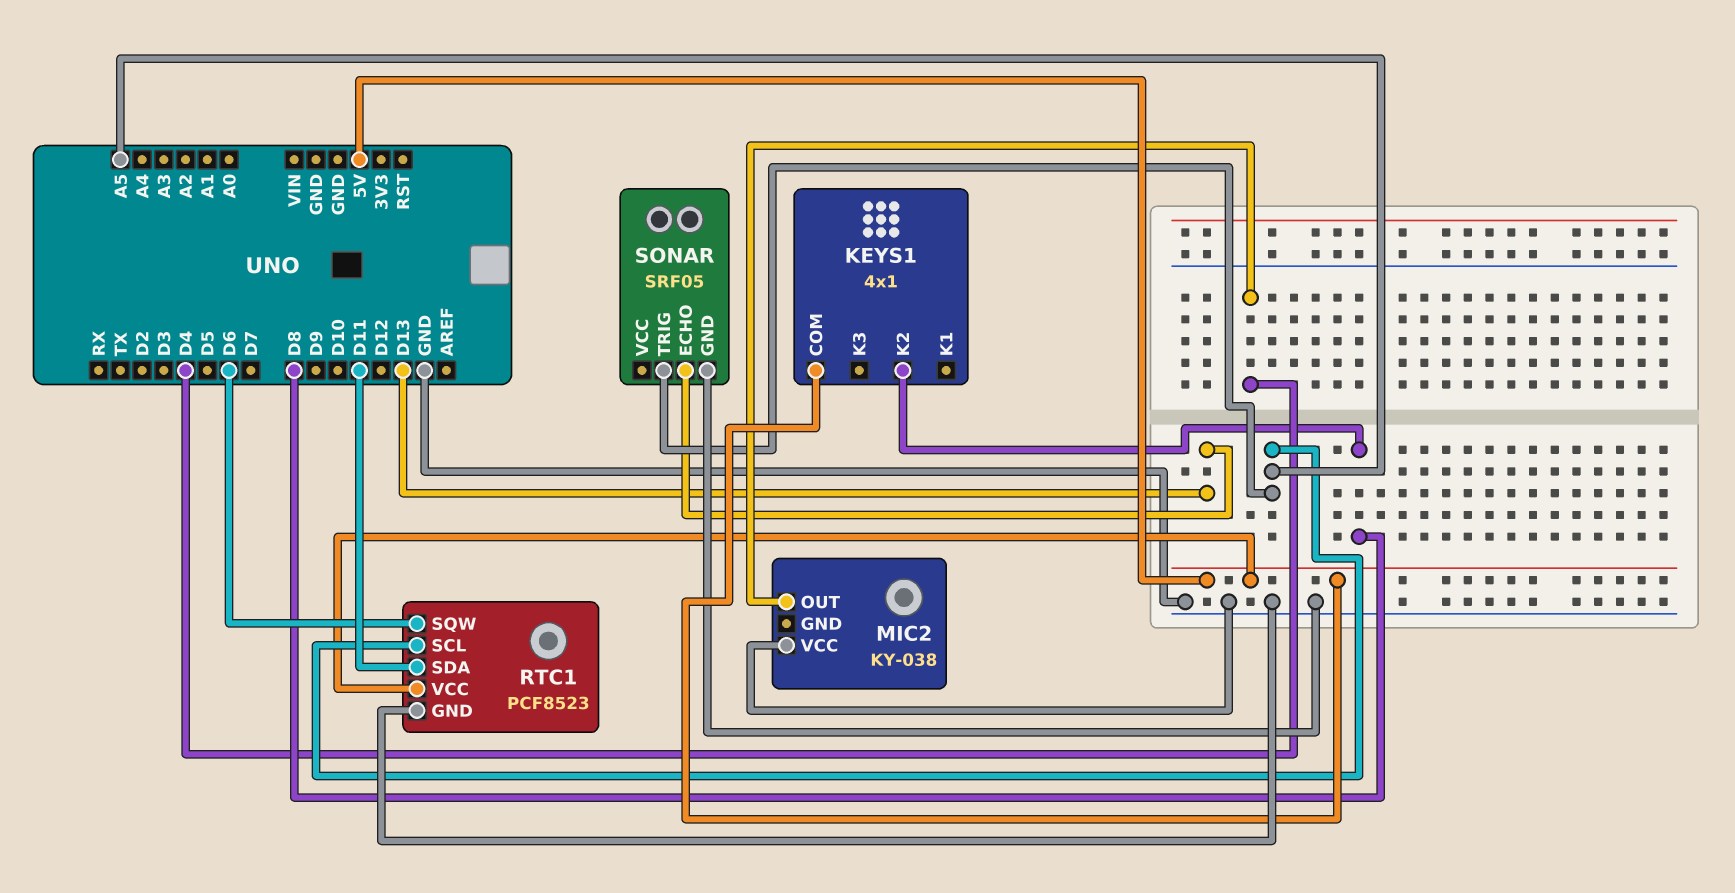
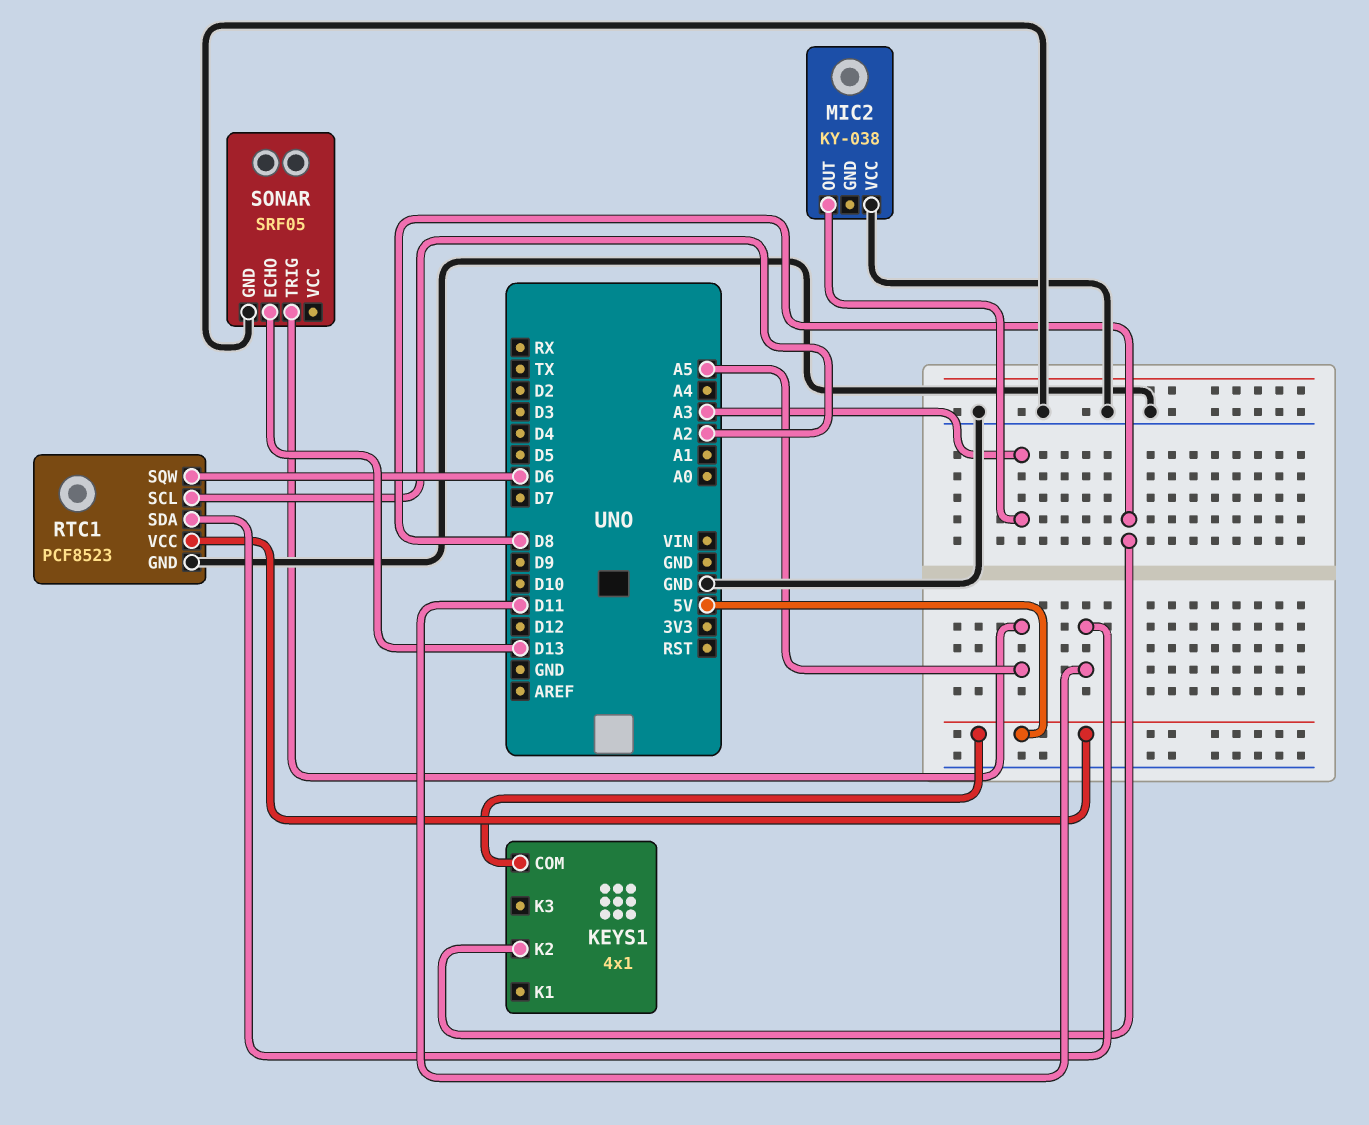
MIC2 pin OUT: D4 -> A3
RTC1 pin SCL: A5 -> A2

